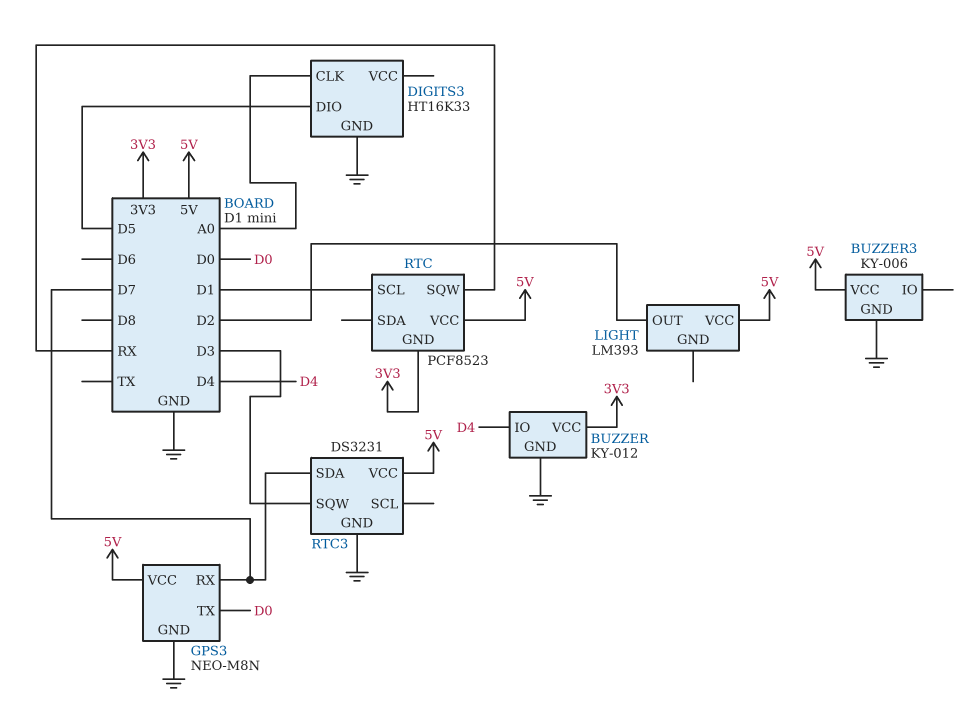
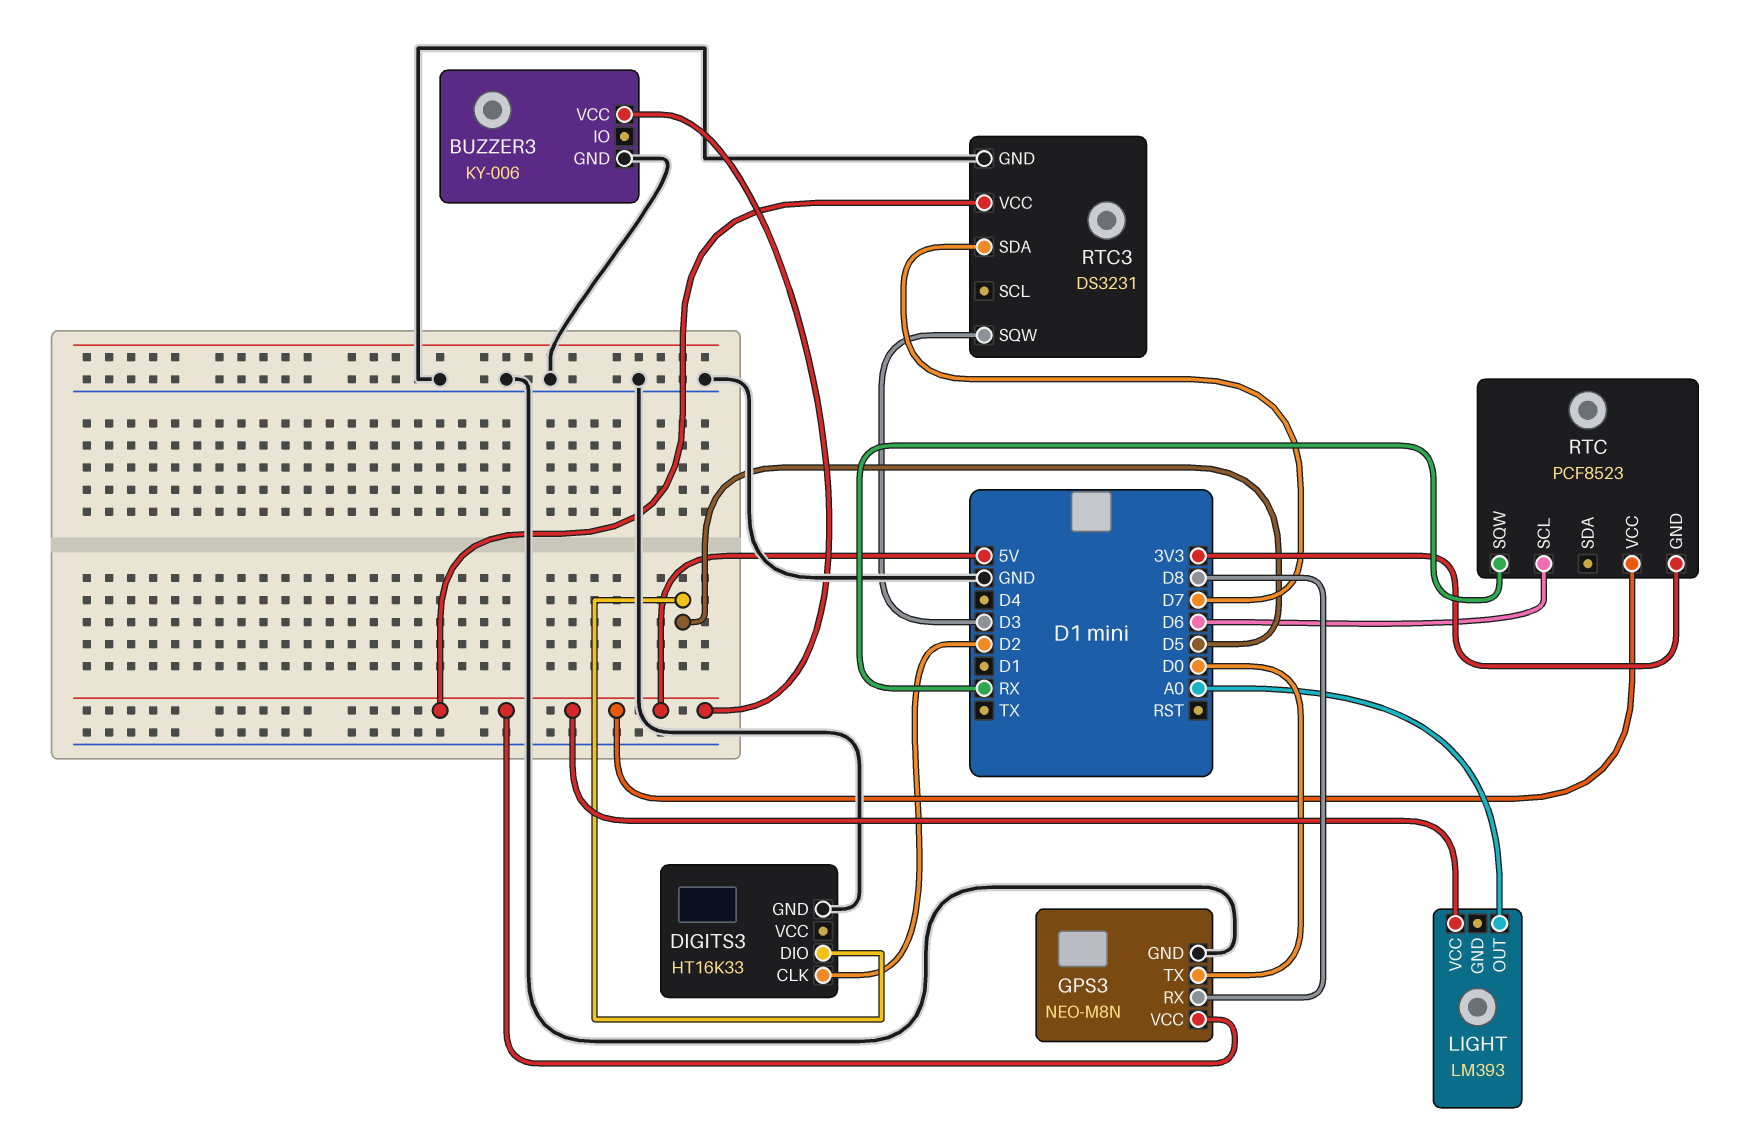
BUZZER: KY-012 -> none
BUZZER pin GND: GND -> none
BUZZER pin IO: D4 -> none
BUZZER pin VCC: 3V3 -> none
DIGITS3 pin CLK: A0 -> D2
GPS3 pin RX: D7 -> D8
LIGHT pin OUT: D2 -> A0
RTC pin SCL: D1 -> D6

